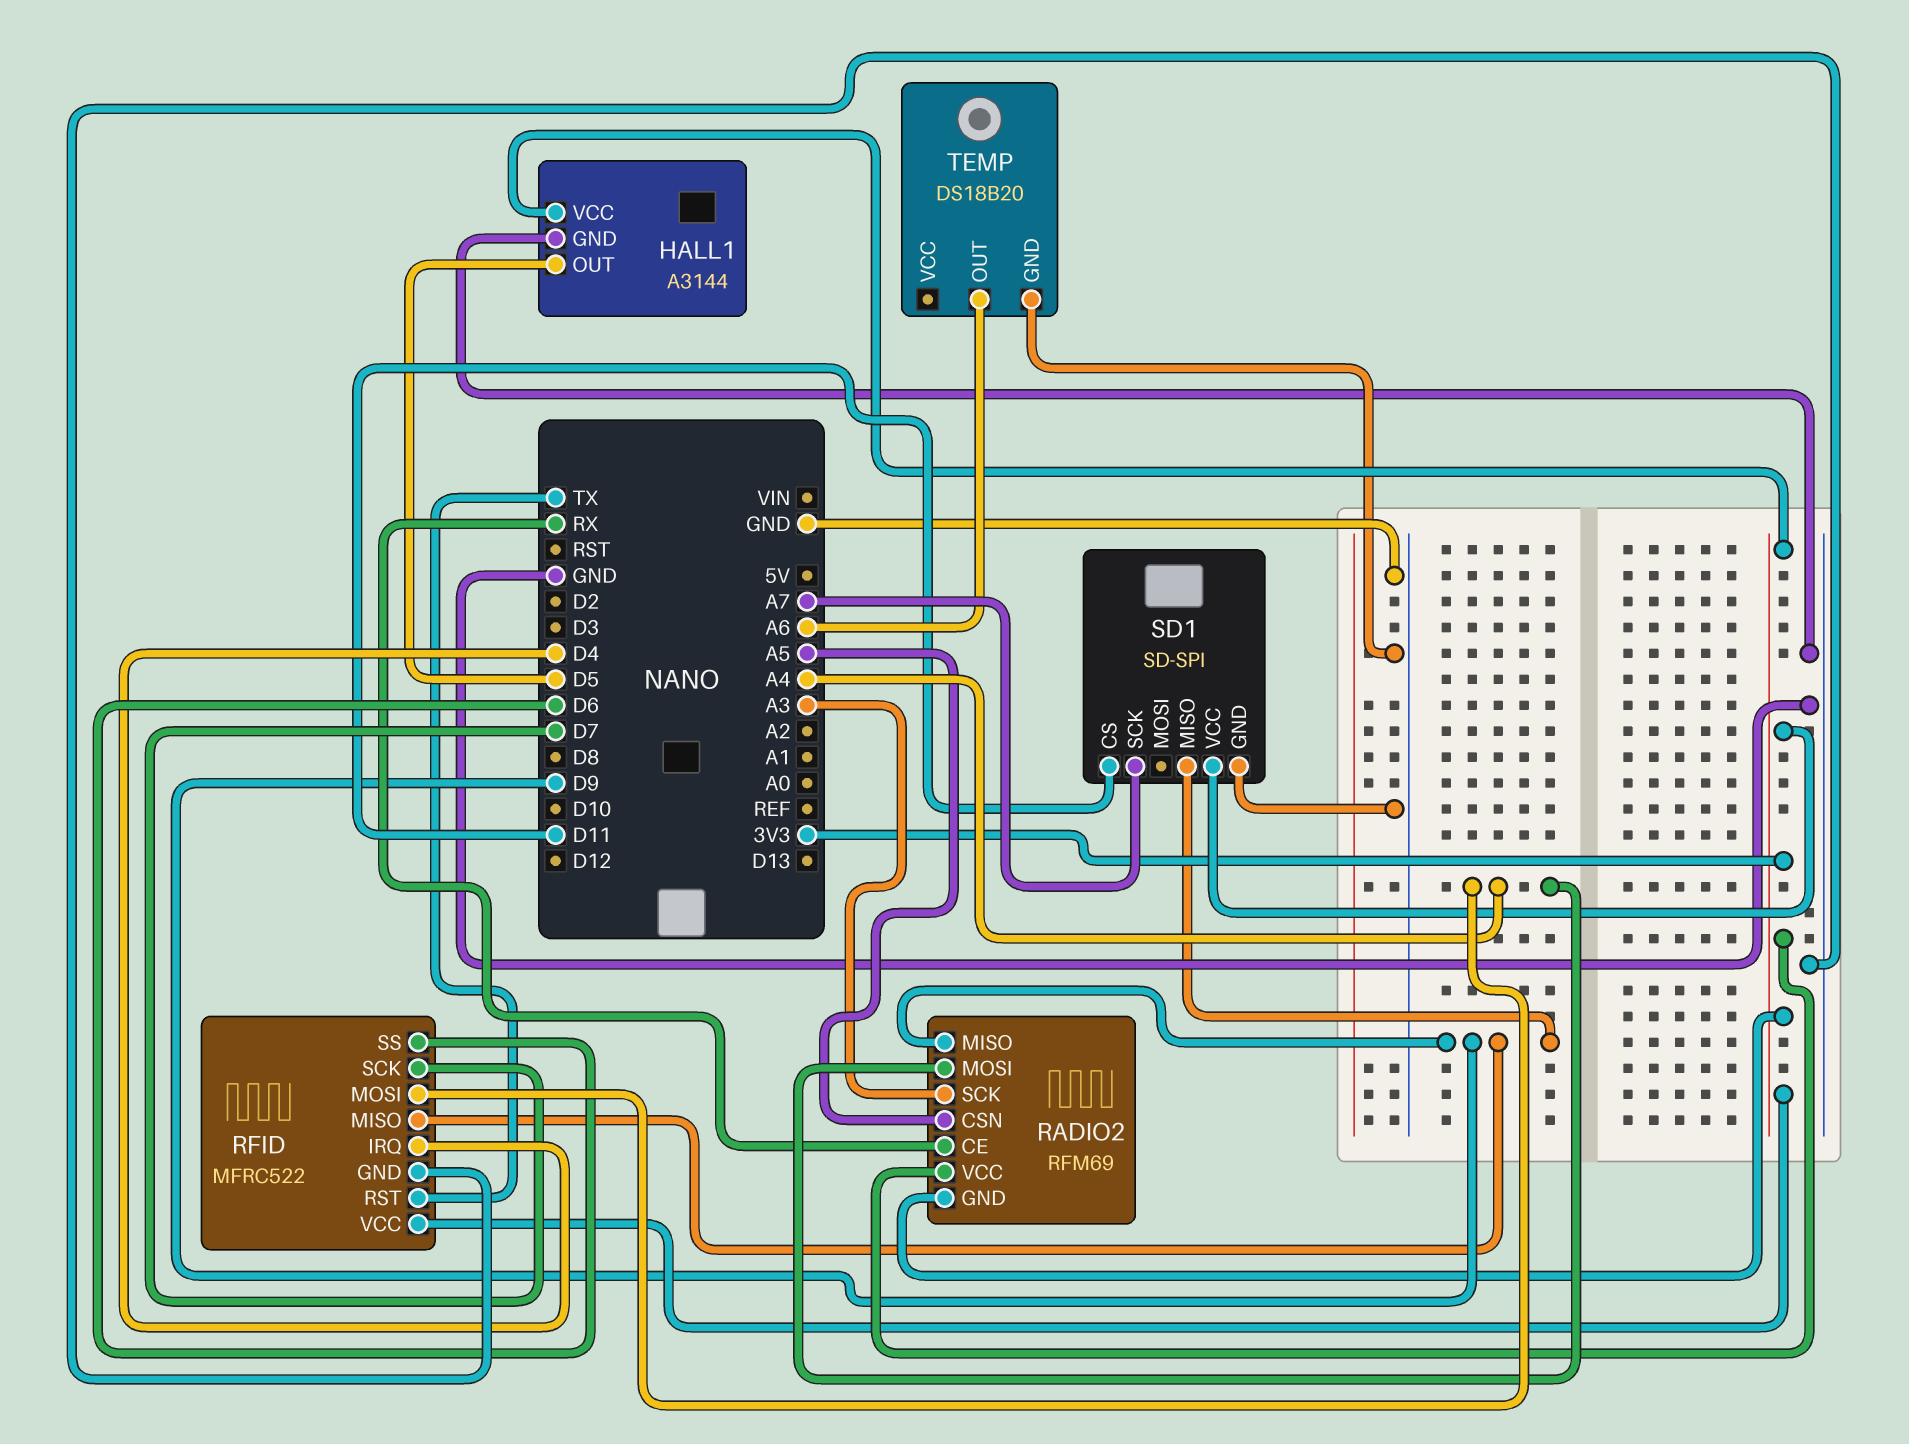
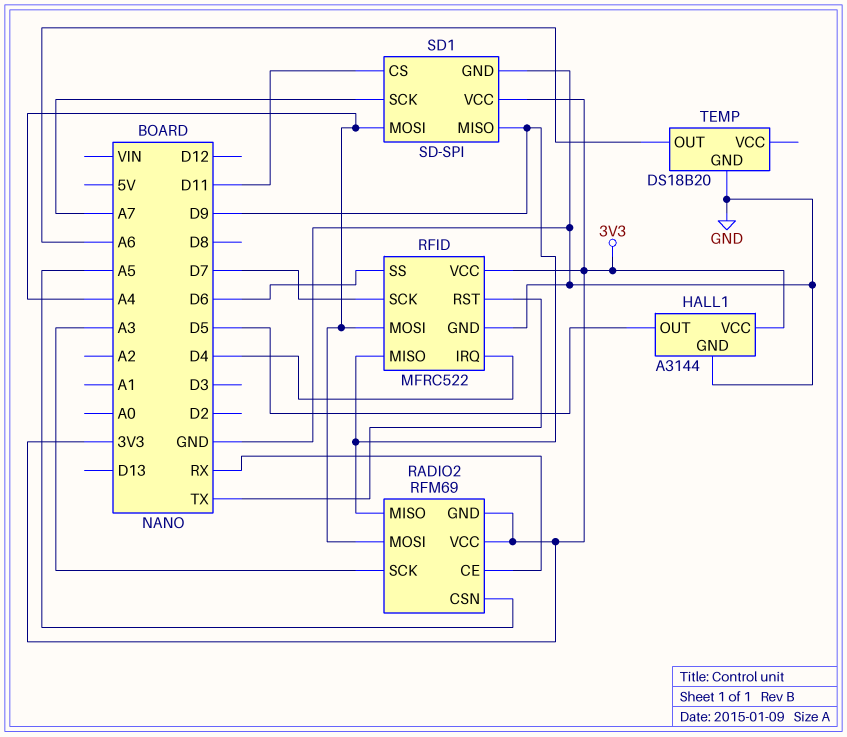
SD1 pin MOSI: none -> A4

